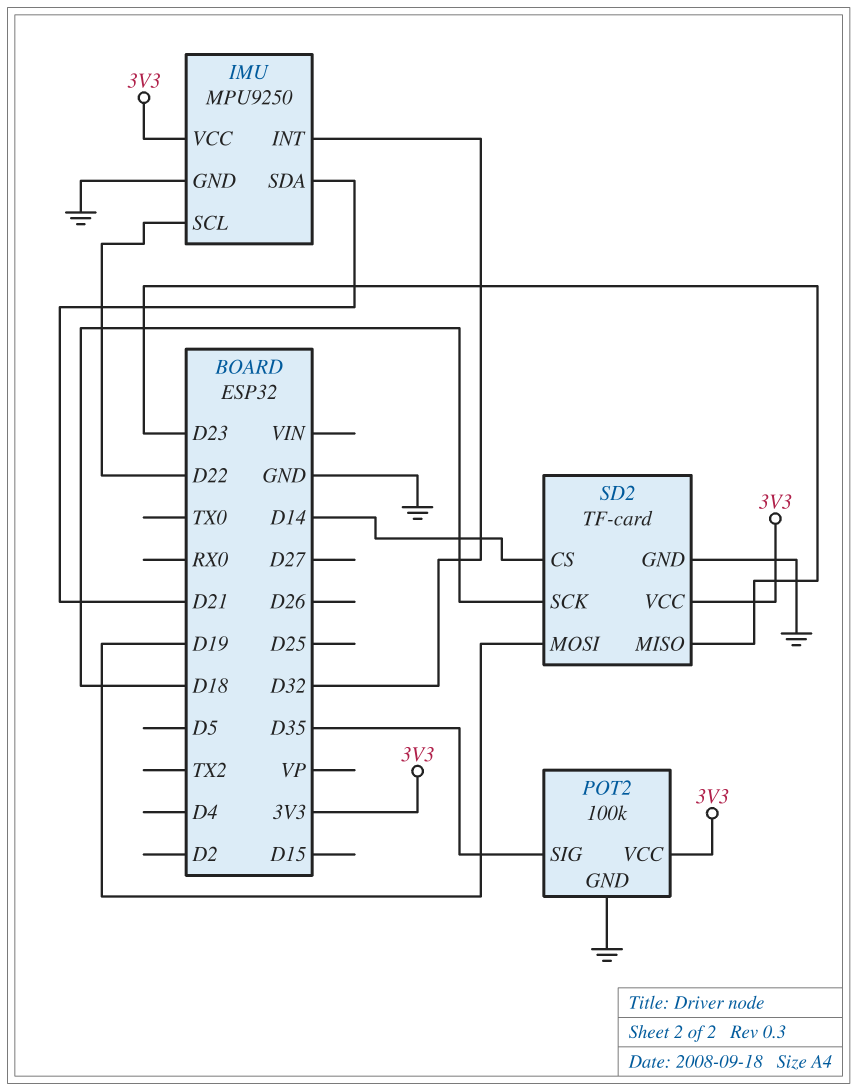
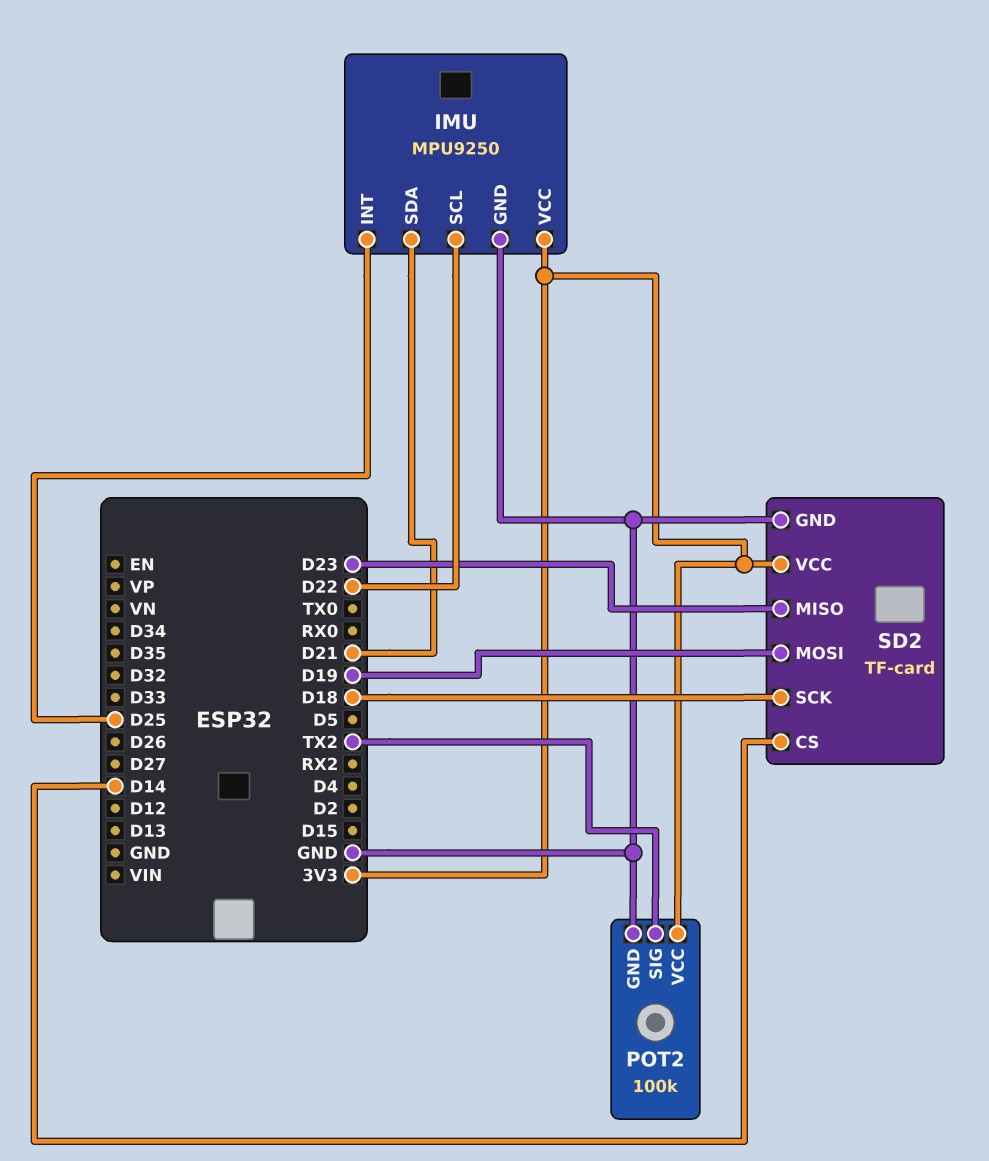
IMU pin INT: D32 -> D25
POT2 pin SIG: D35 -> TX2

